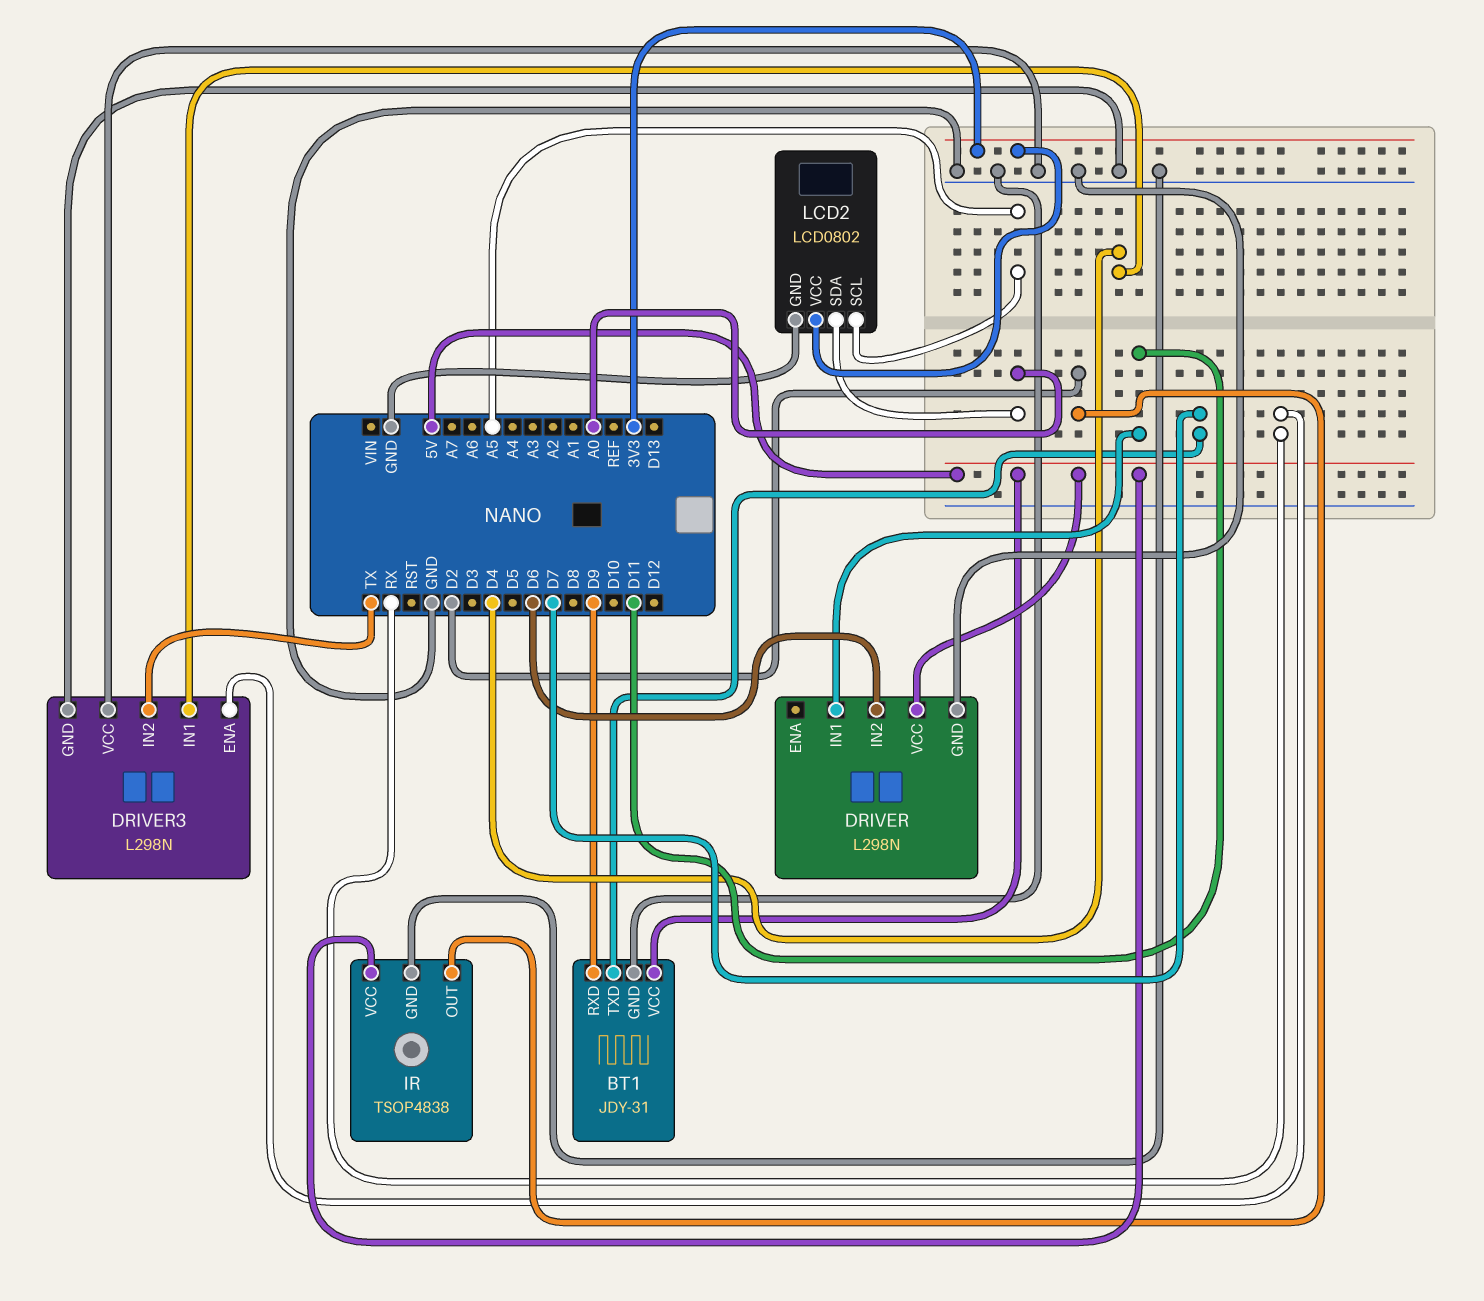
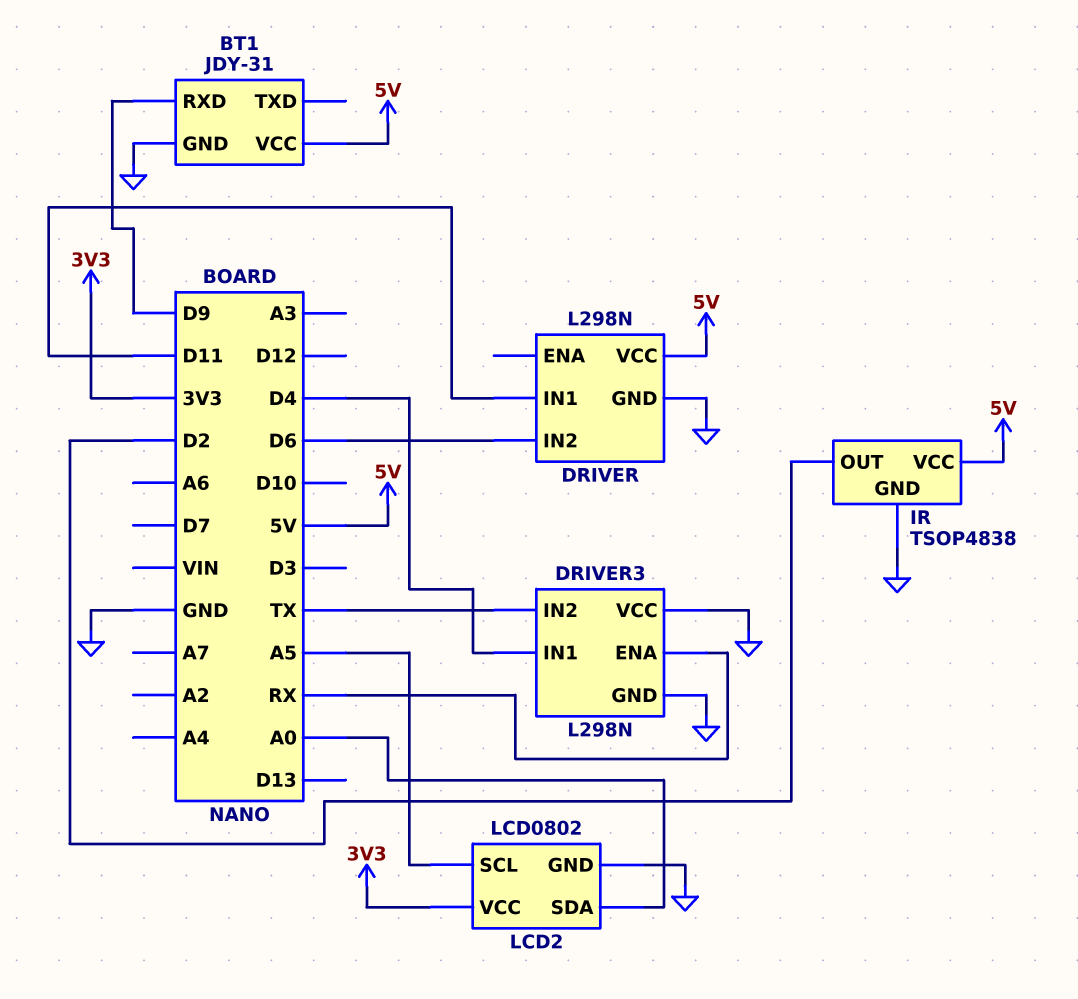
BT1 pin TXD: D7 -> none

